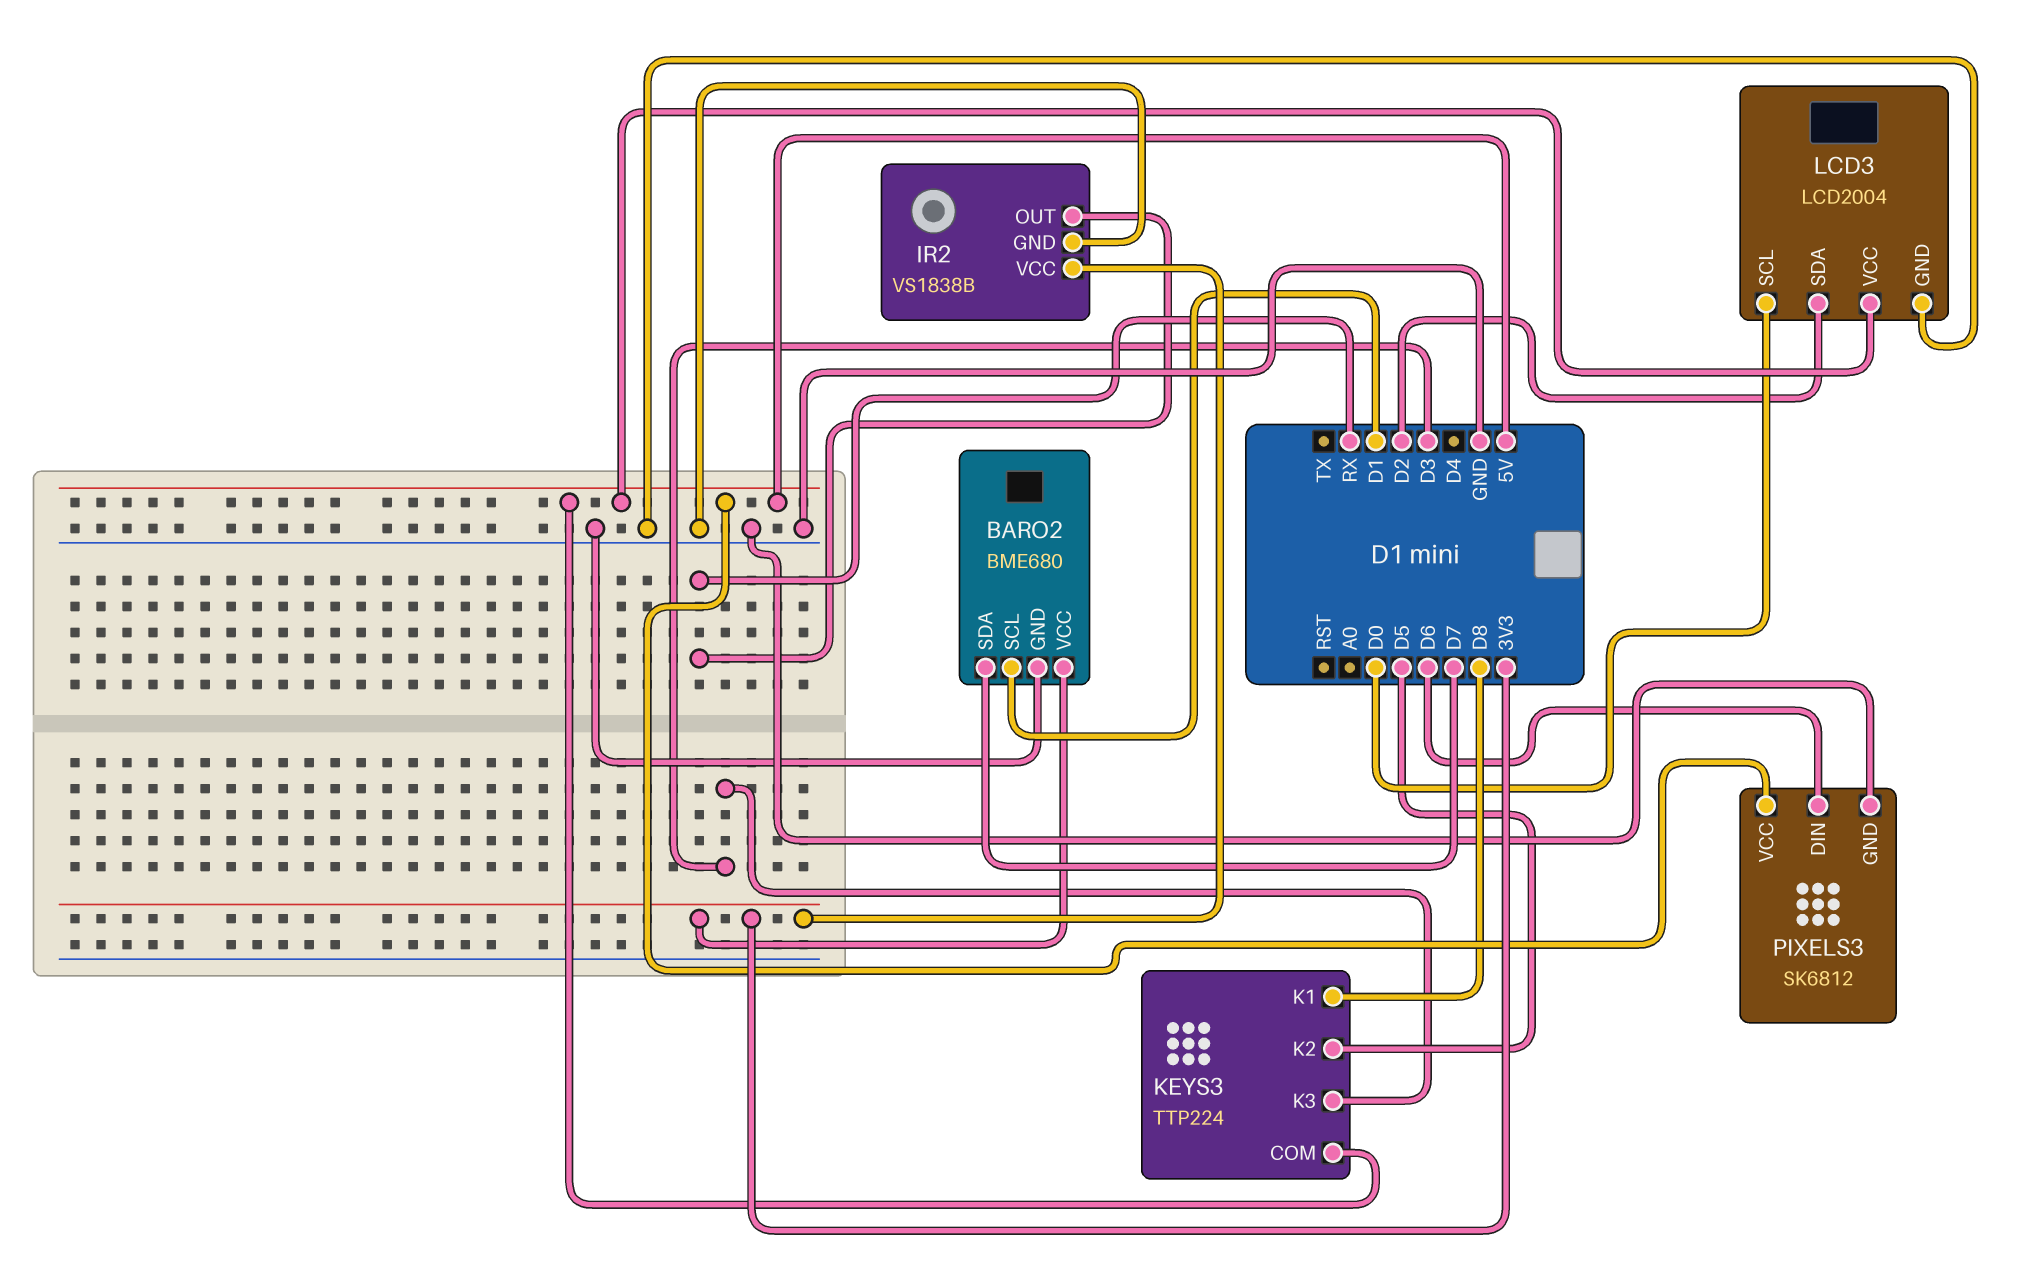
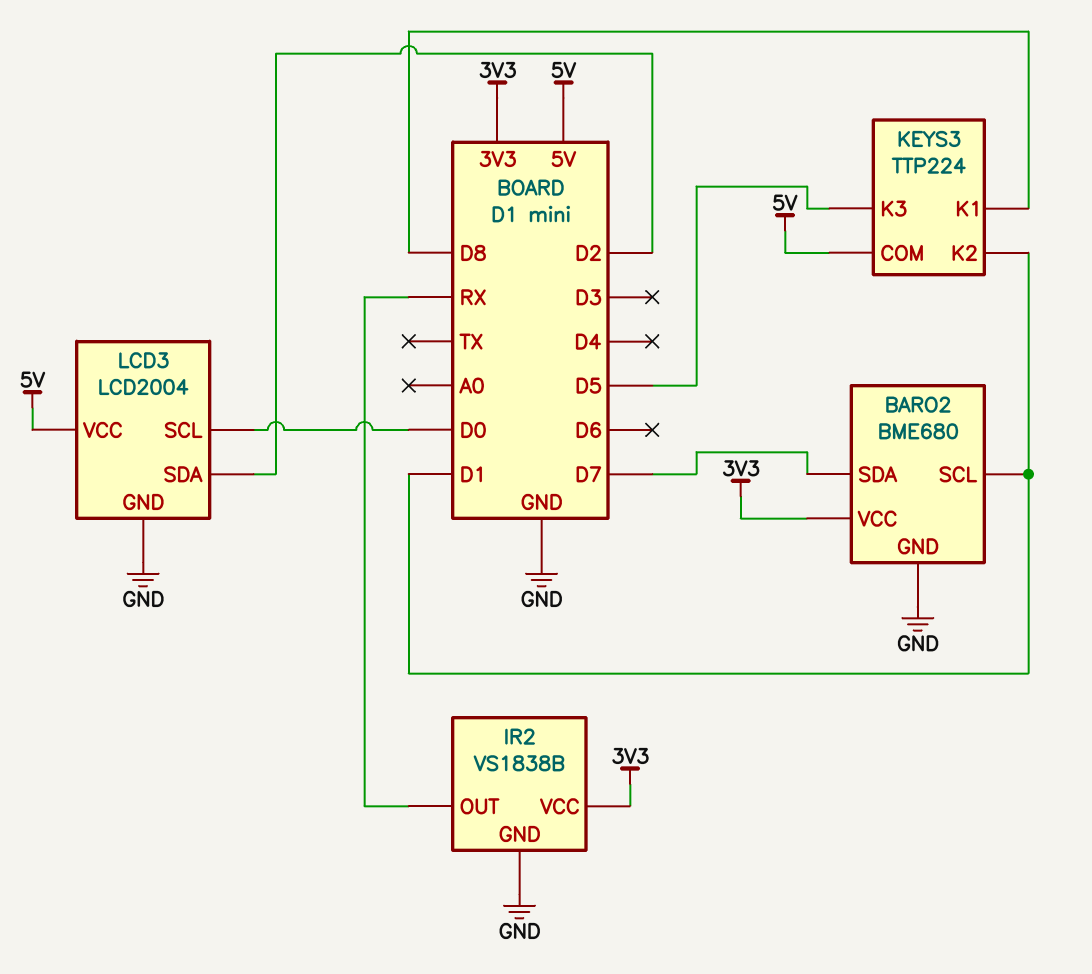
KEYS3 pin K2: D5 -> D1
KEYS3 pin K3: D3 -> D5
PIXELS3: SK6812 -> none
PIXELS3 pin DIN: D6 -> none
PIXELS3 pin GND: GND -> none
PIXELS3 pin VCC: 5V -> none

